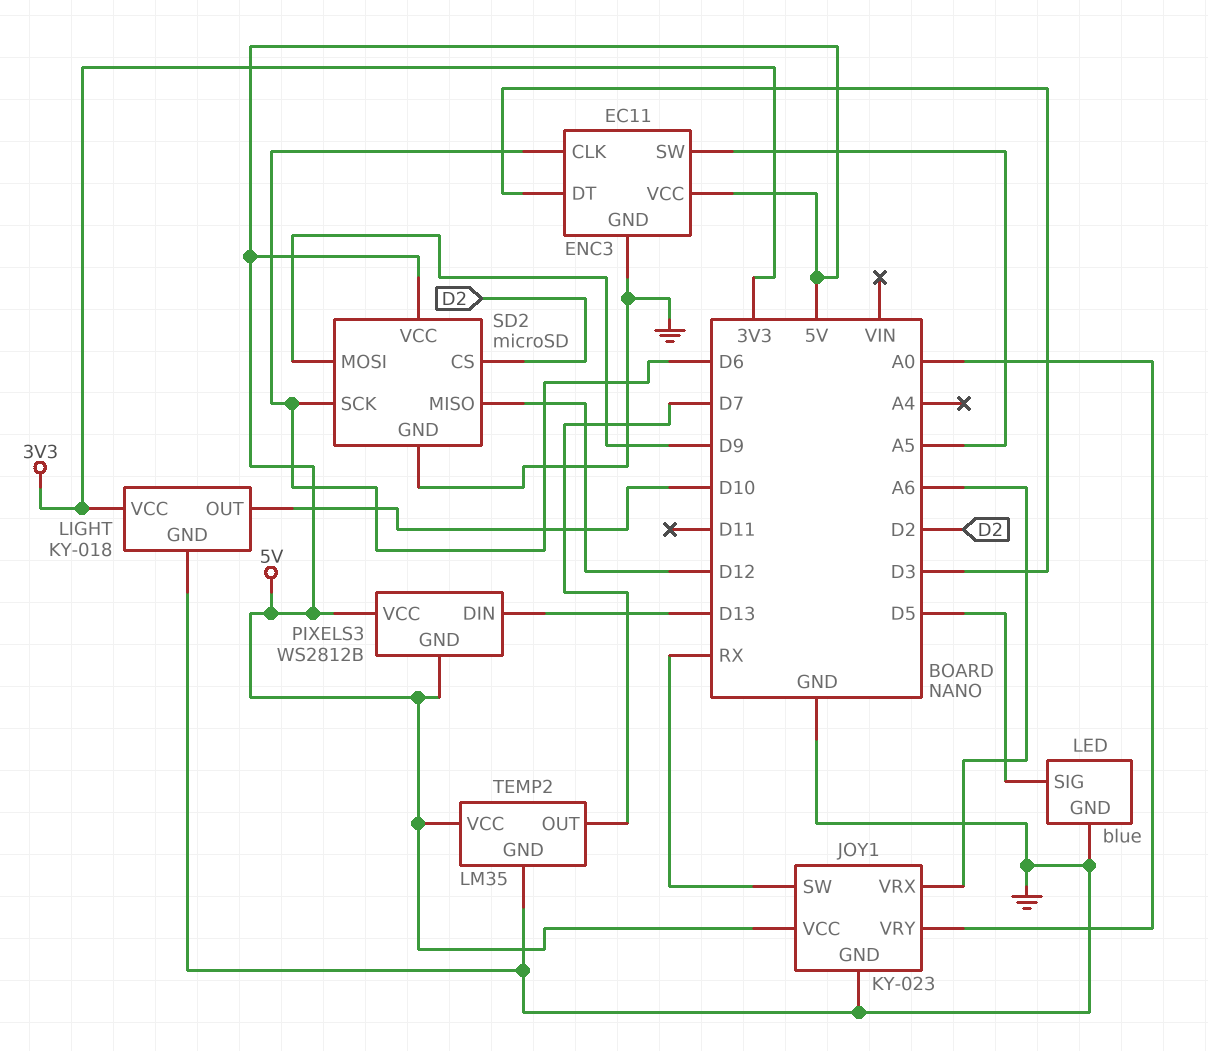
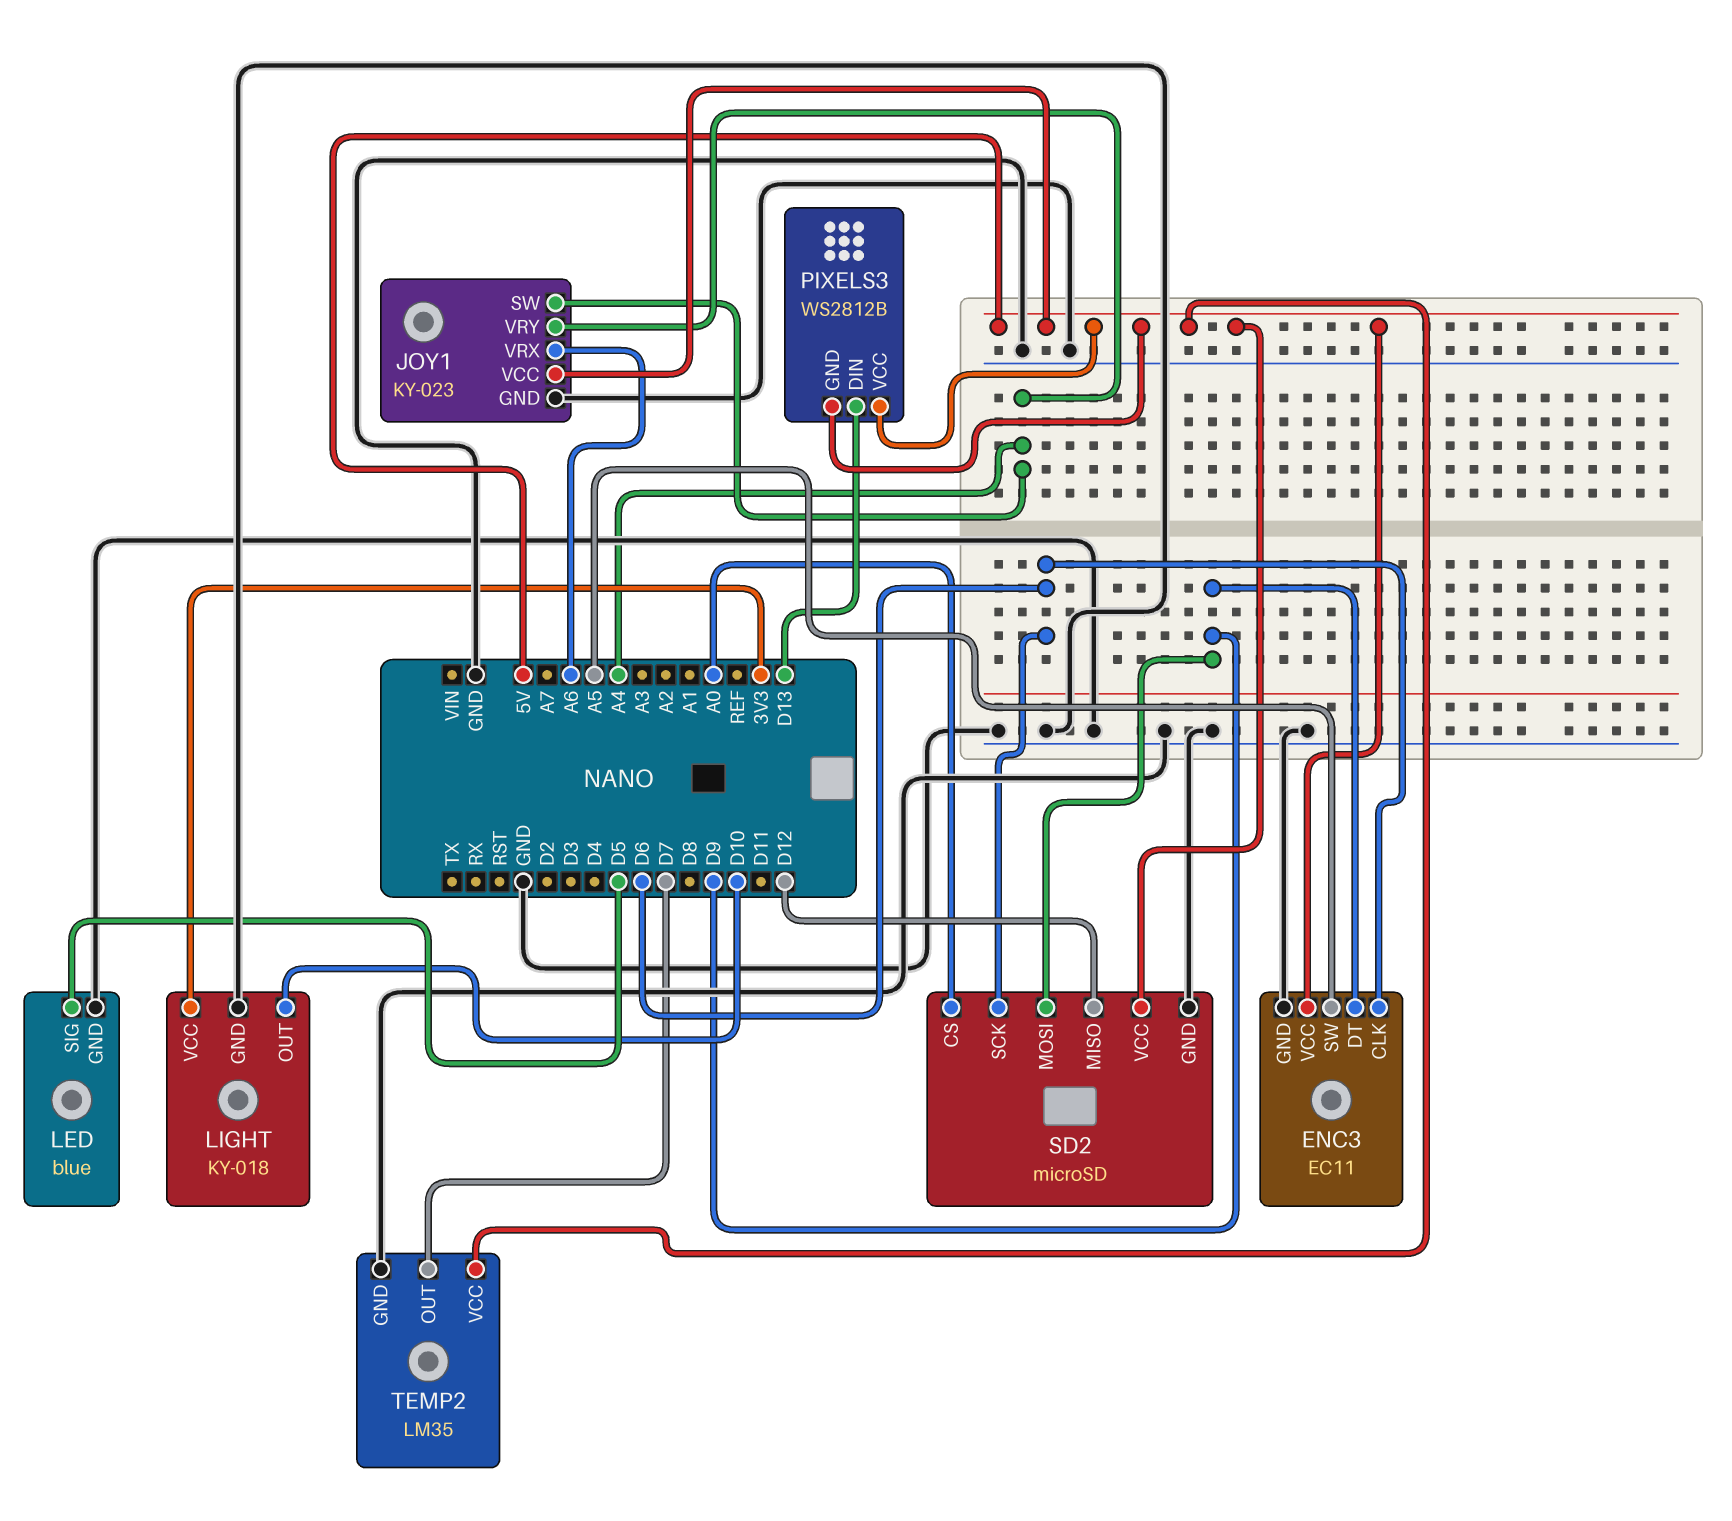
ENC3 pin DT: D3 -> D9
JOY1 pin SW: RX -> A4
JOY1 pin VRY: A0 -> A4
SD2 pin CS: D2 -> A0

